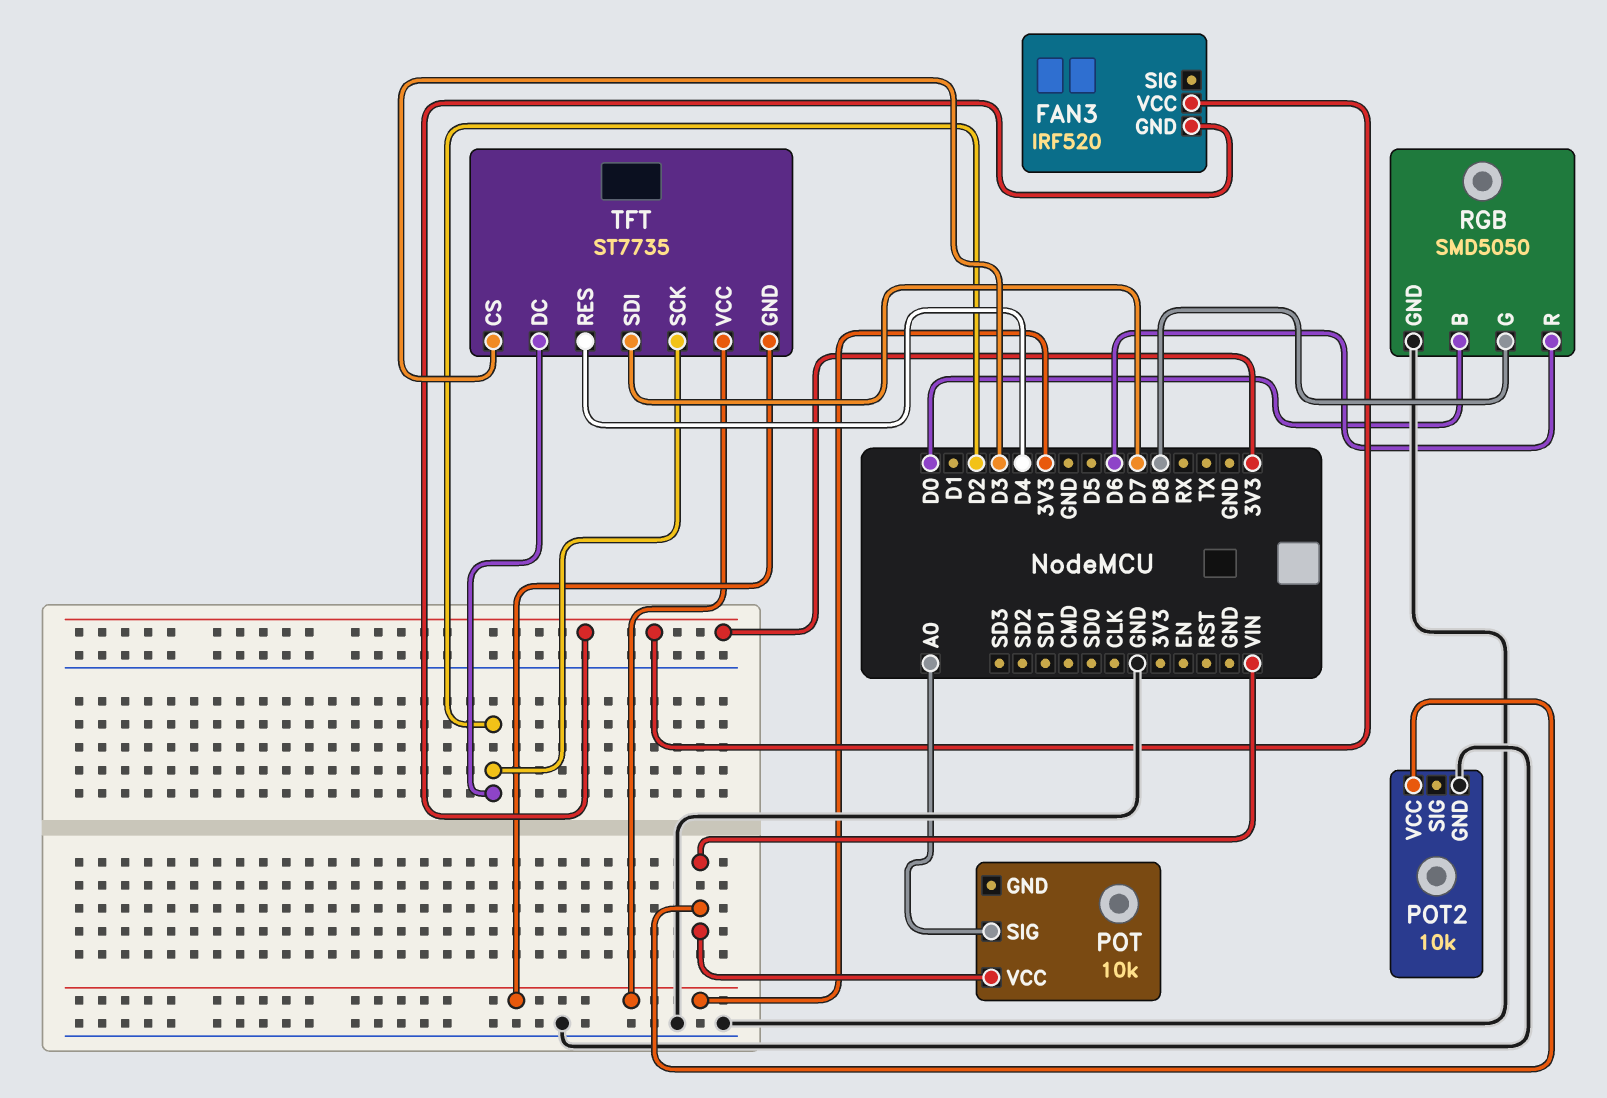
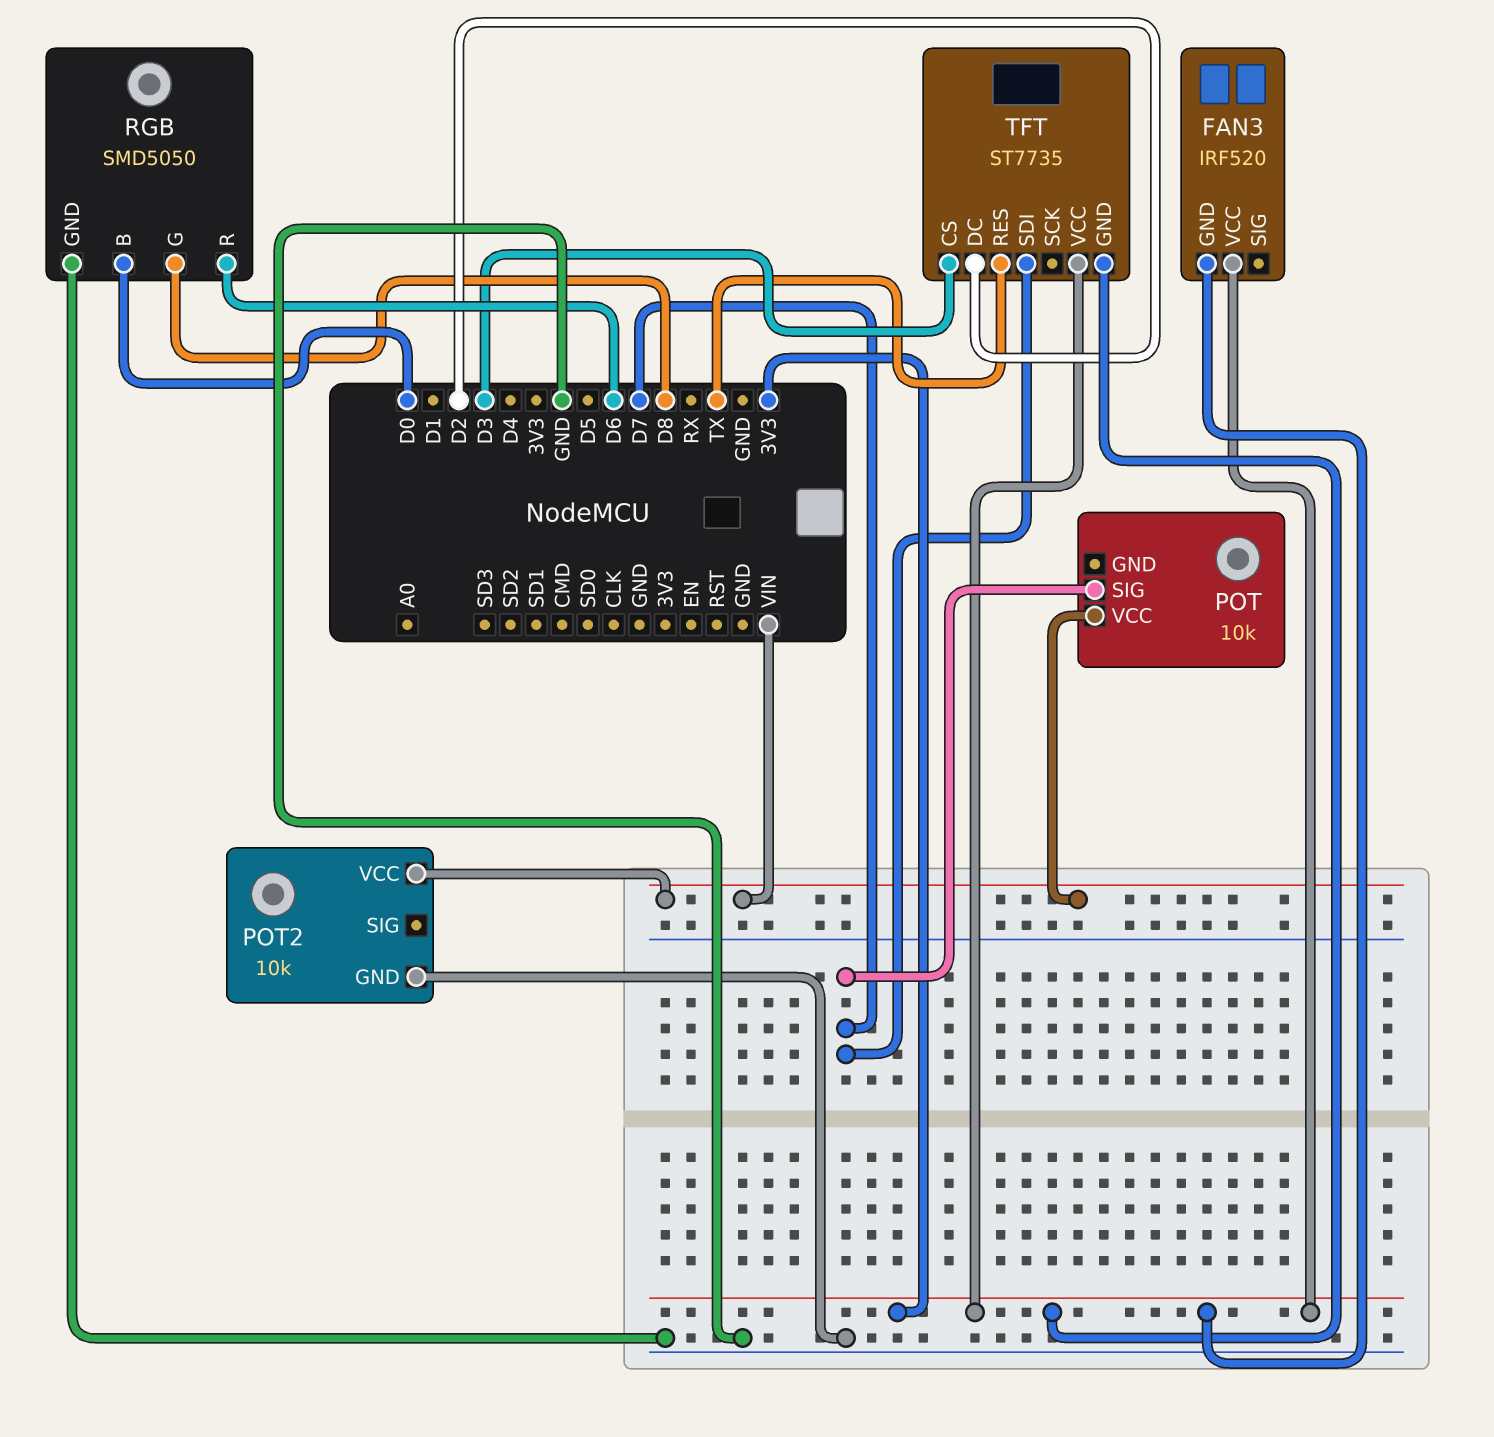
POT pin SIG: A0 -> D7
TFT pin RES: D4 -> TX
TFT pin SCK: D2 -> none

